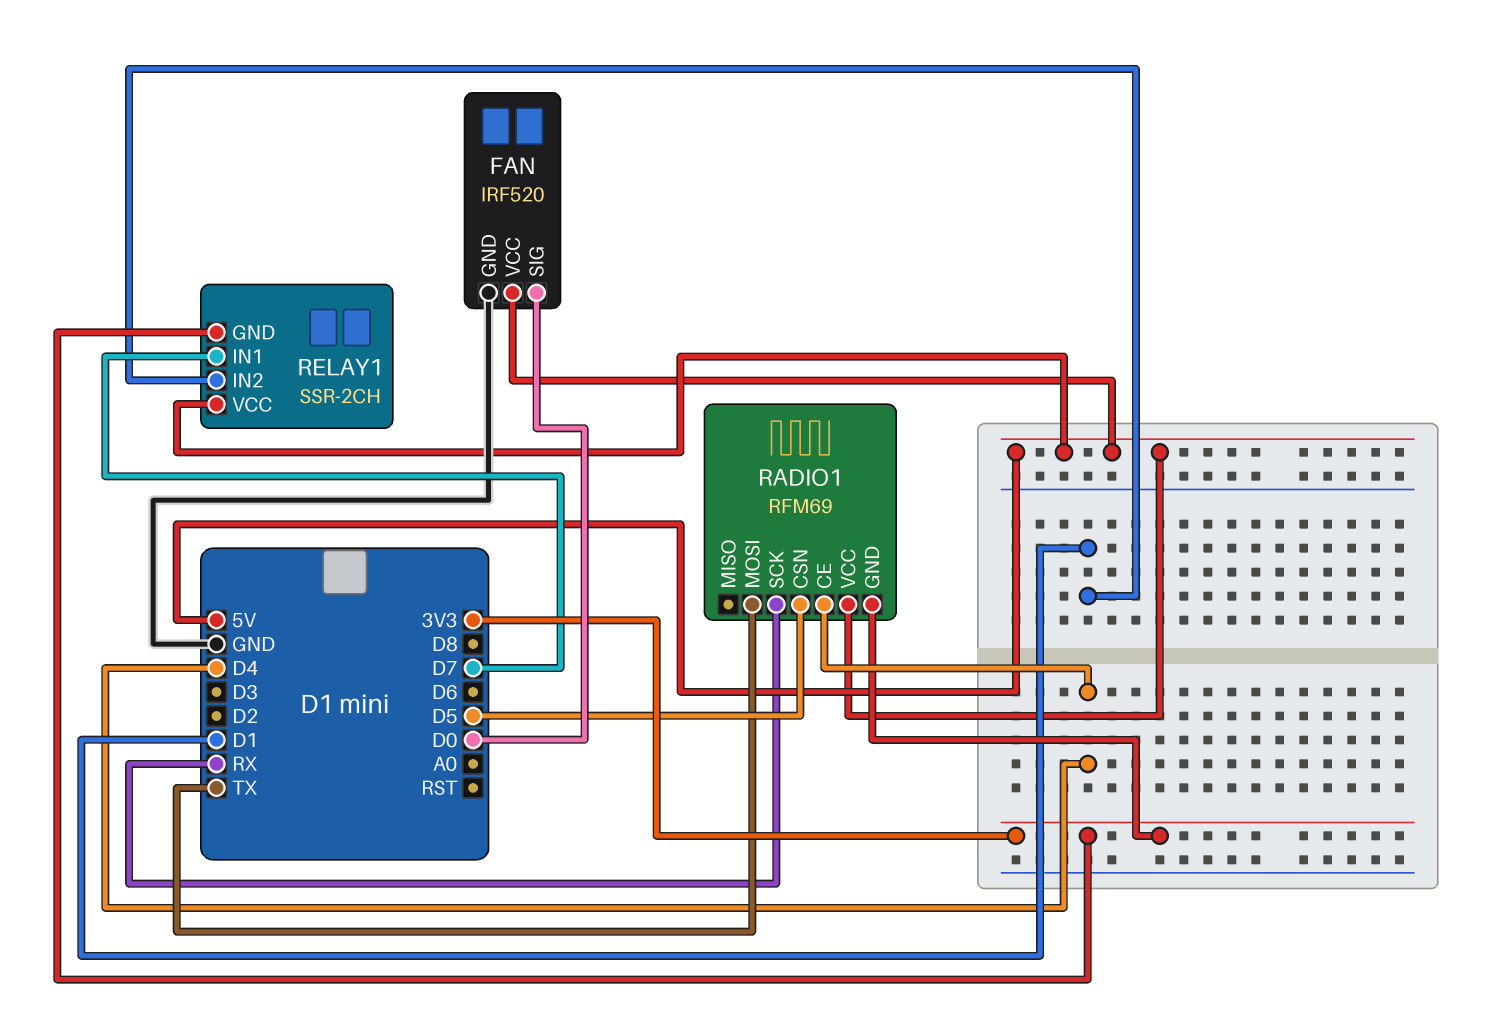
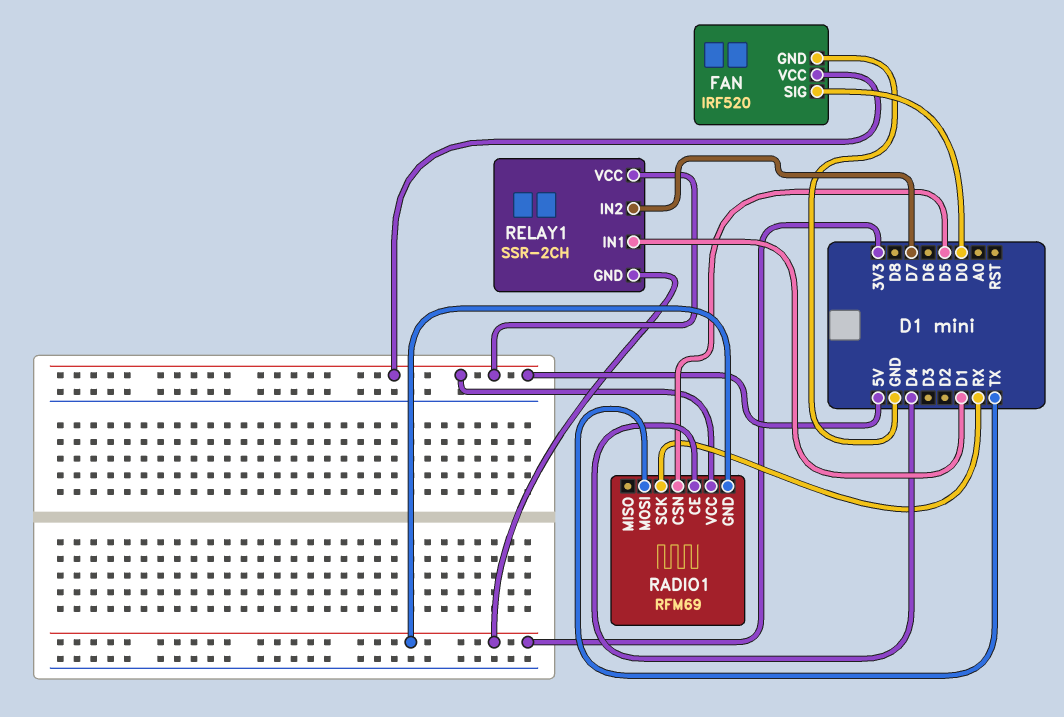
RELAY1 pin IN1: D7 -> D1
RELAY1 pin IN2: D1 -> D7

